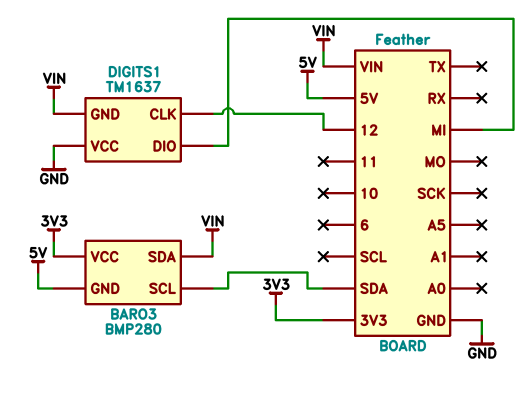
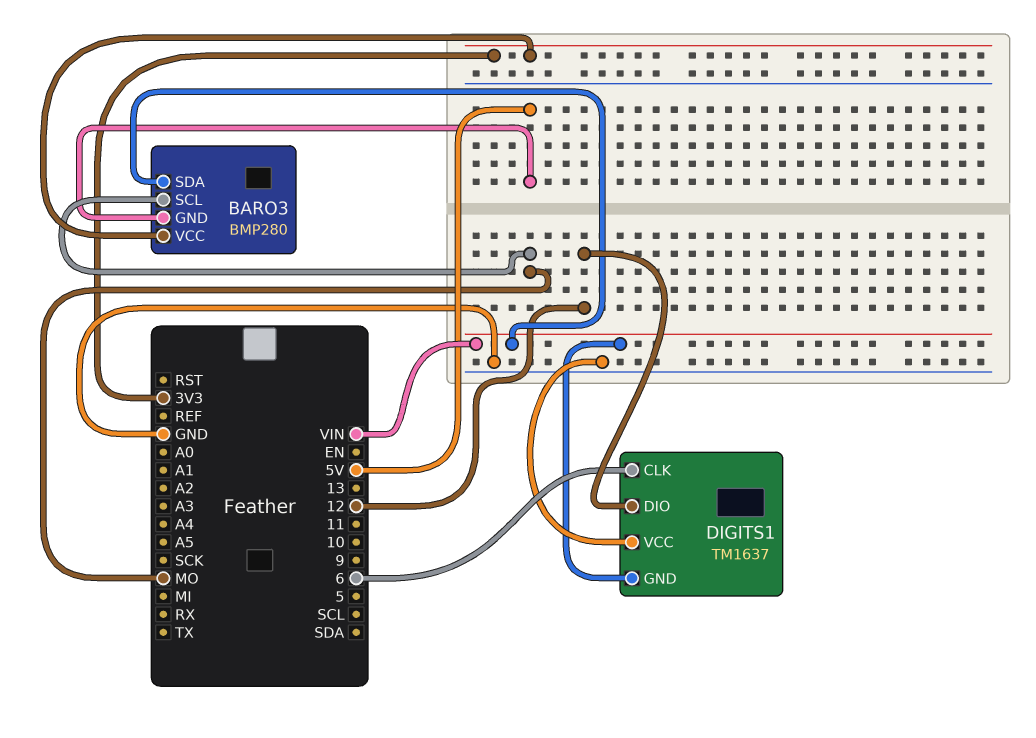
BARO3 pin SCL: SDA -> MO
DIGITS1 pin CLK: 12 -> 6
DIGITS1 pin DIO: MI -> 12

